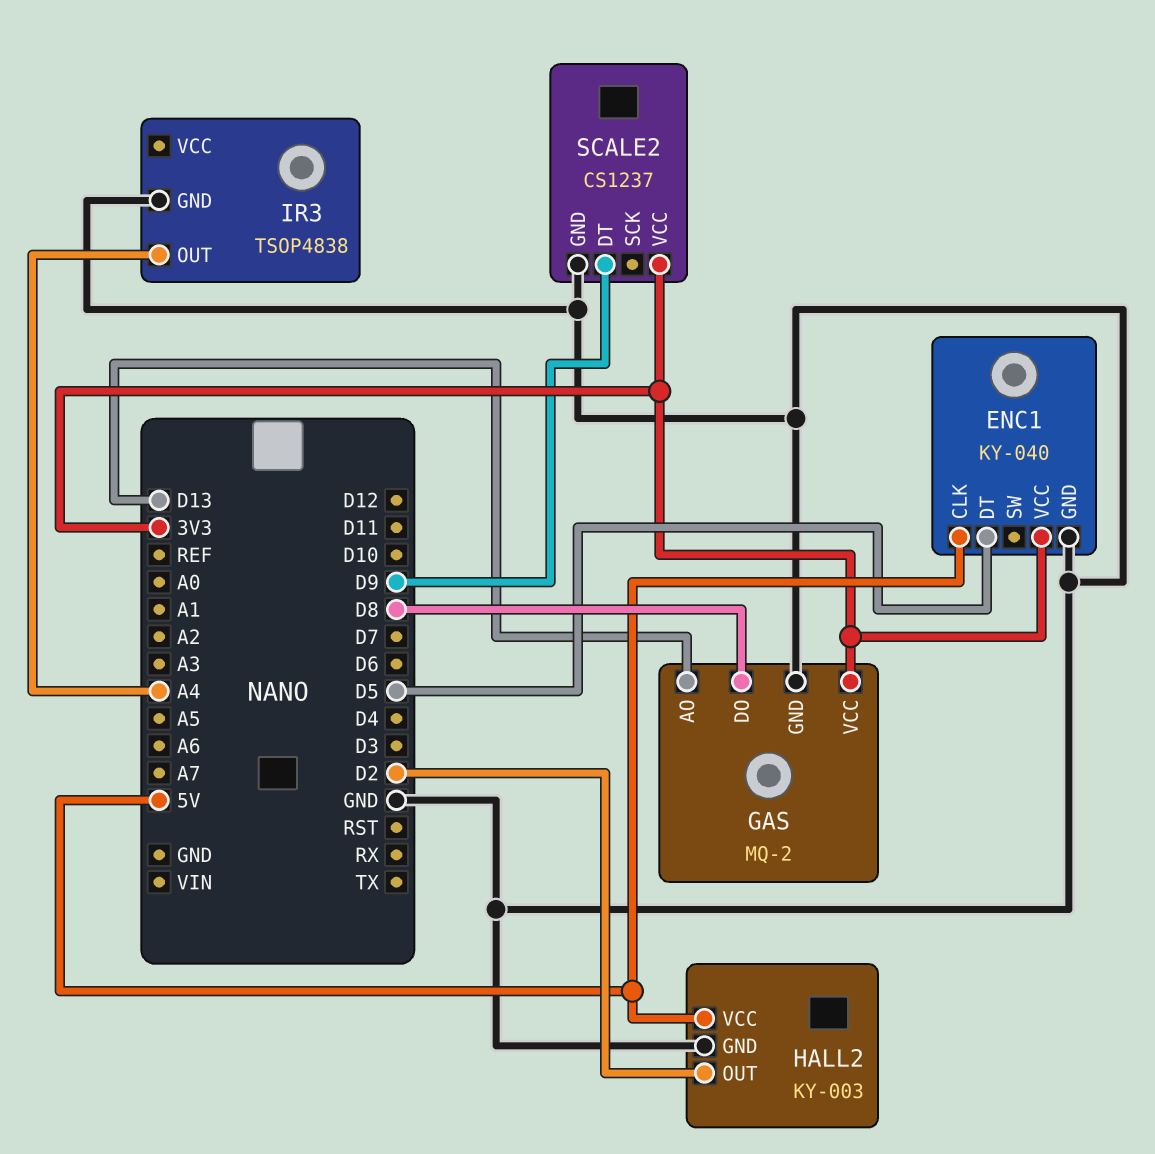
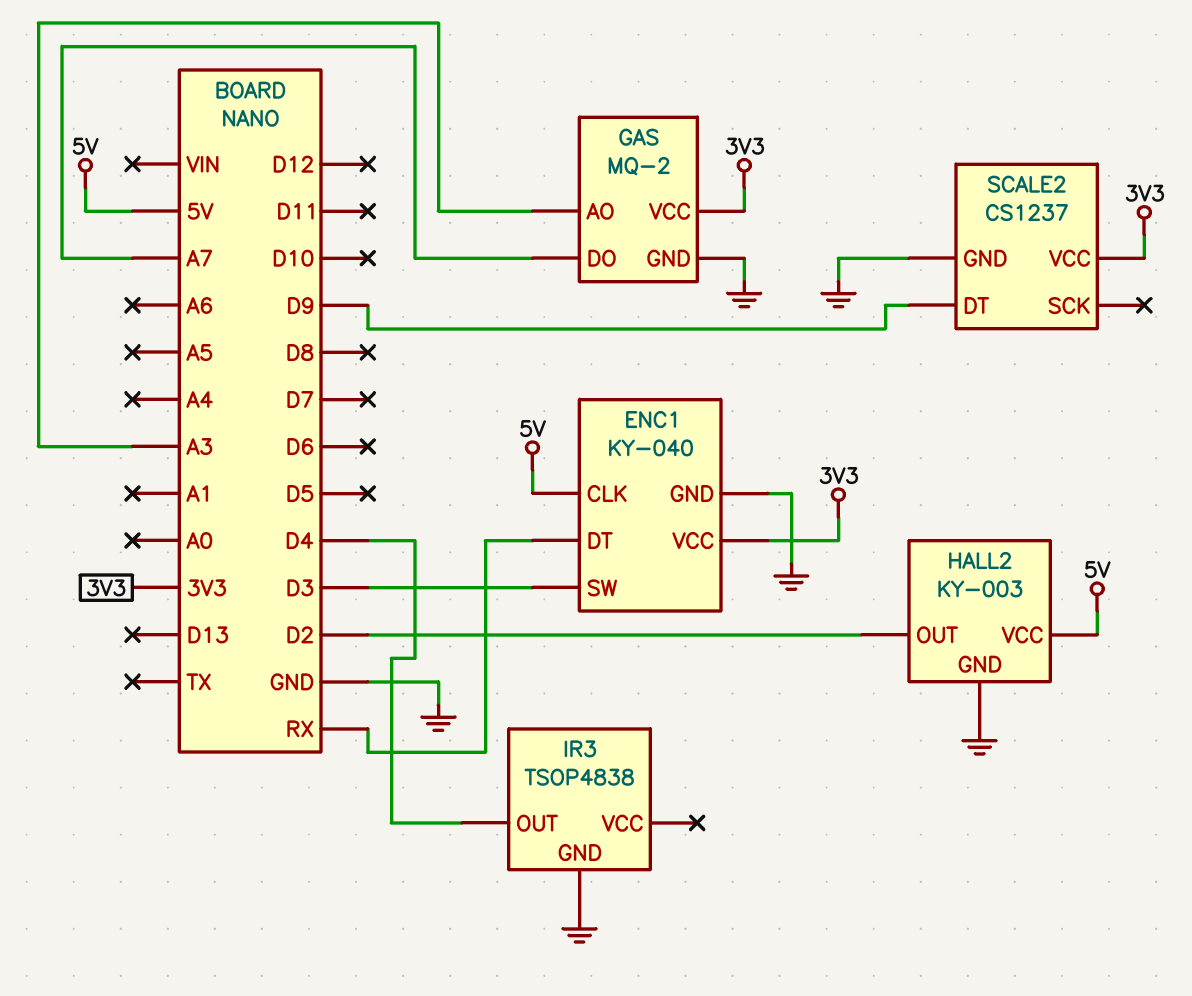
ENC1 pin DT: D5 -> RX
ENC1 pin SW: none -> D3
GAS pin AO: D13 -> A3
GAS pin DO: D8 -> A7
IR3 pin OUT: A4 -> D4

